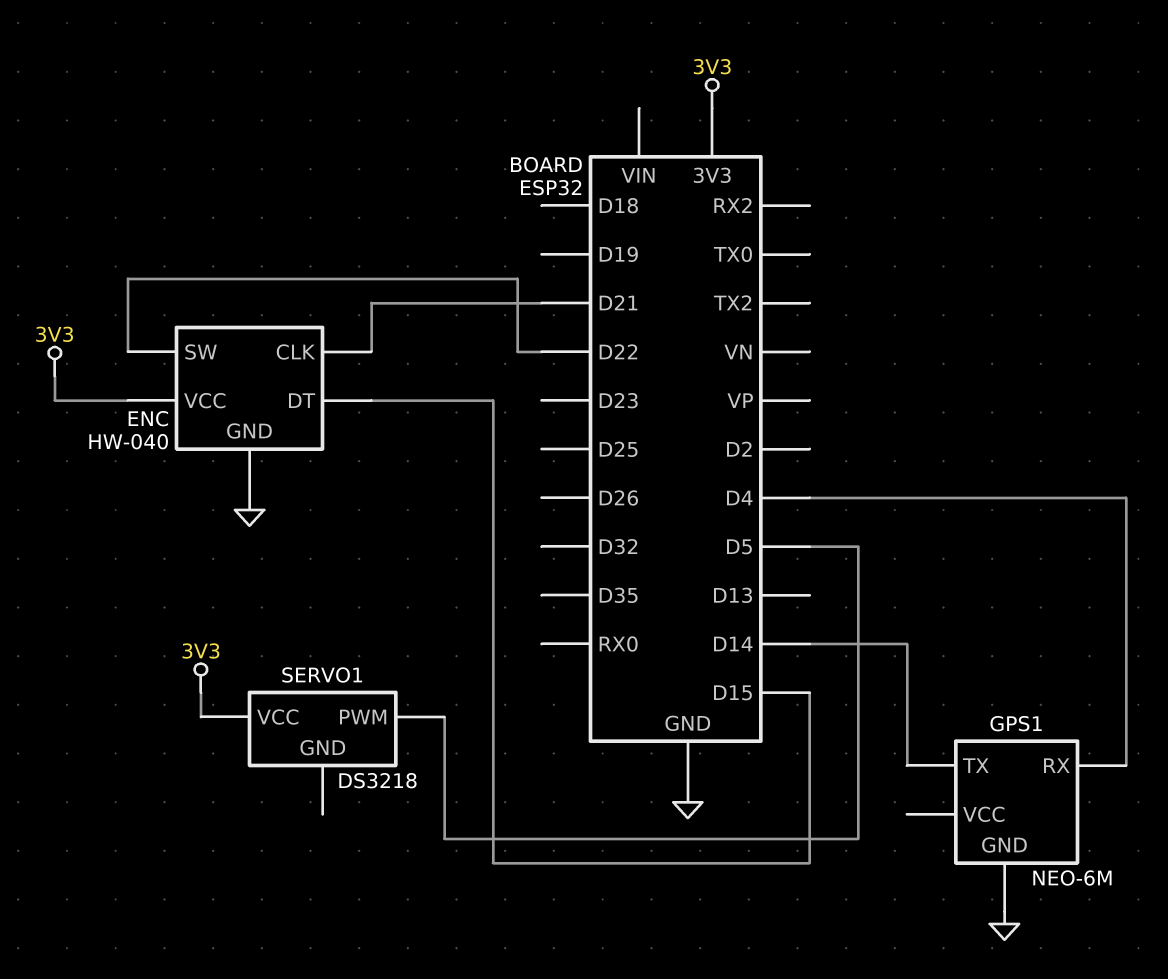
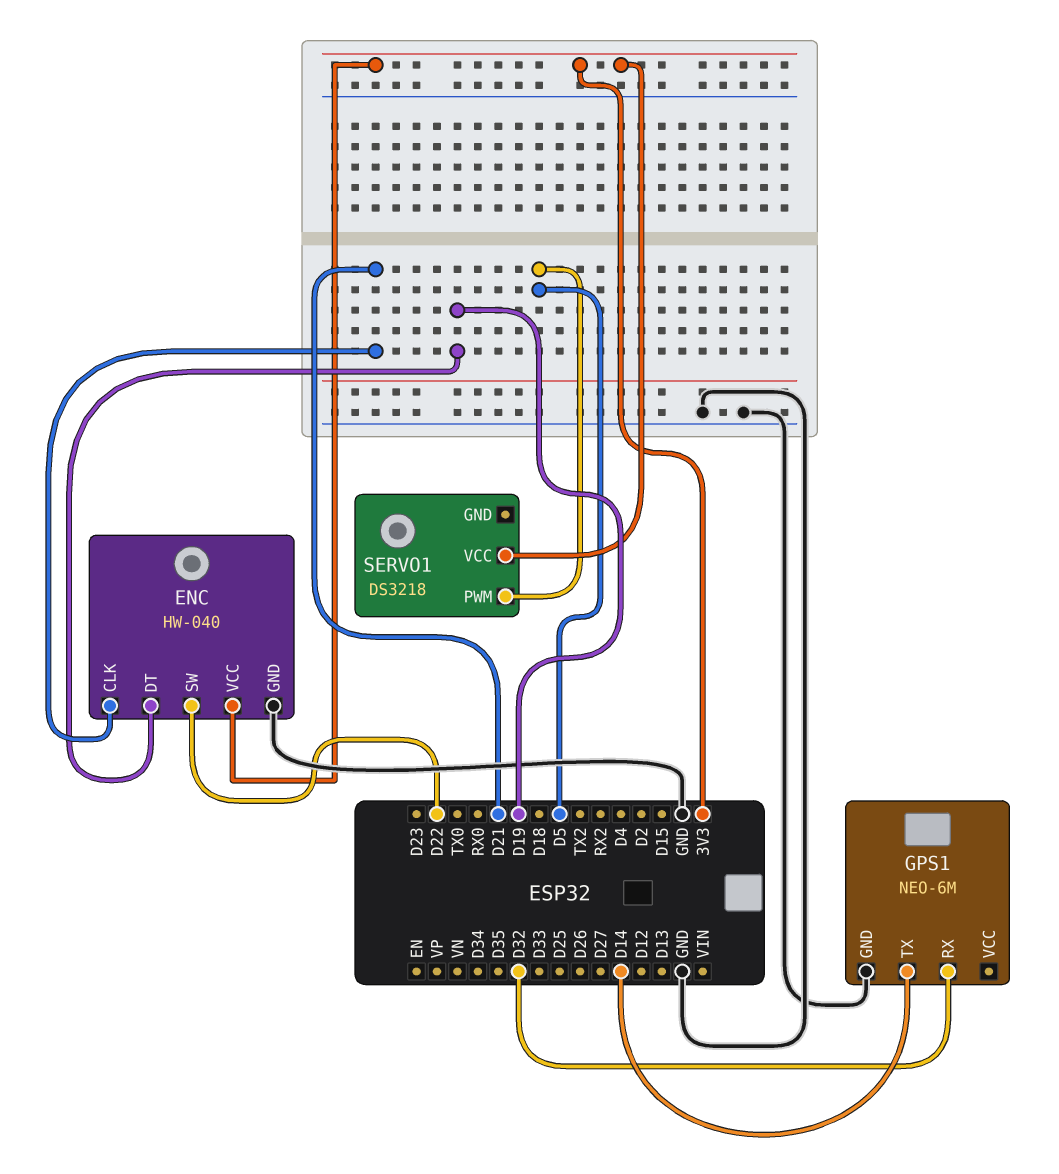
ENC pin DT: D15 -> D19
GPS1 pin RX: D4 -> D32

